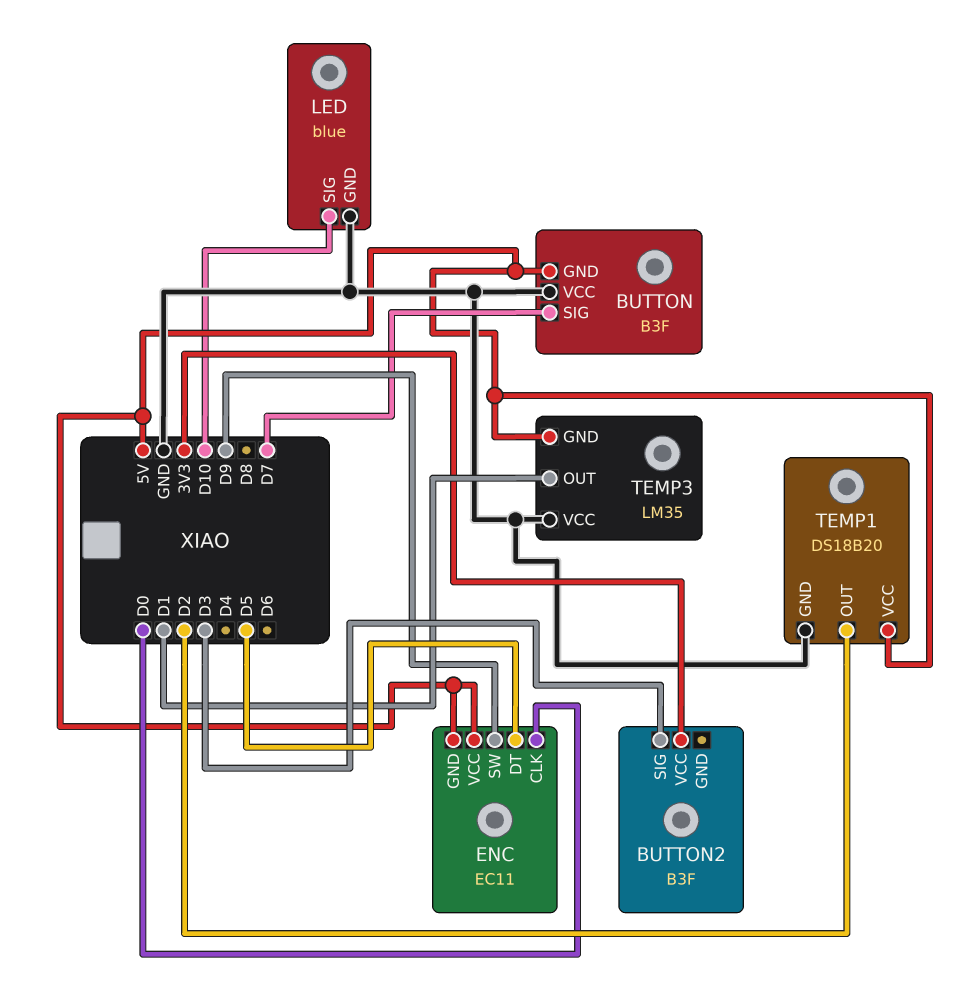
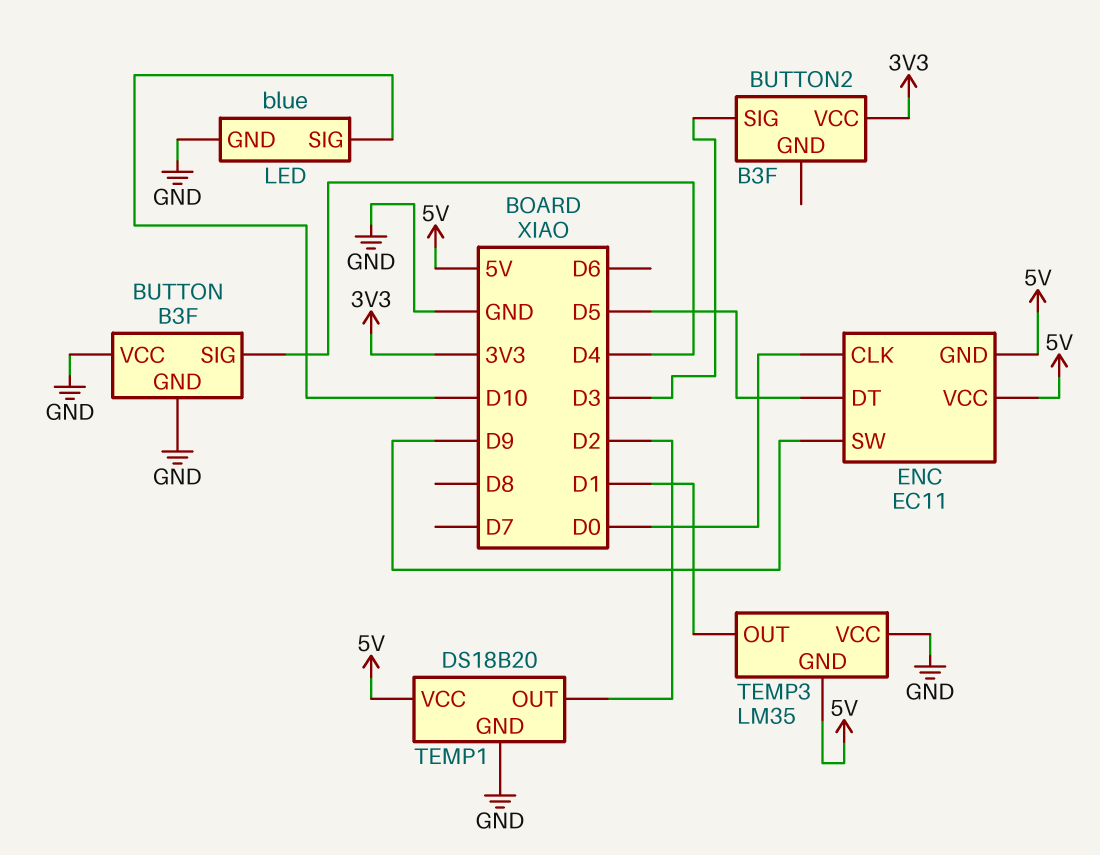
BUTTON pin GND: 5V -> GND
BUTTON pin SIG: D7 -> D4

